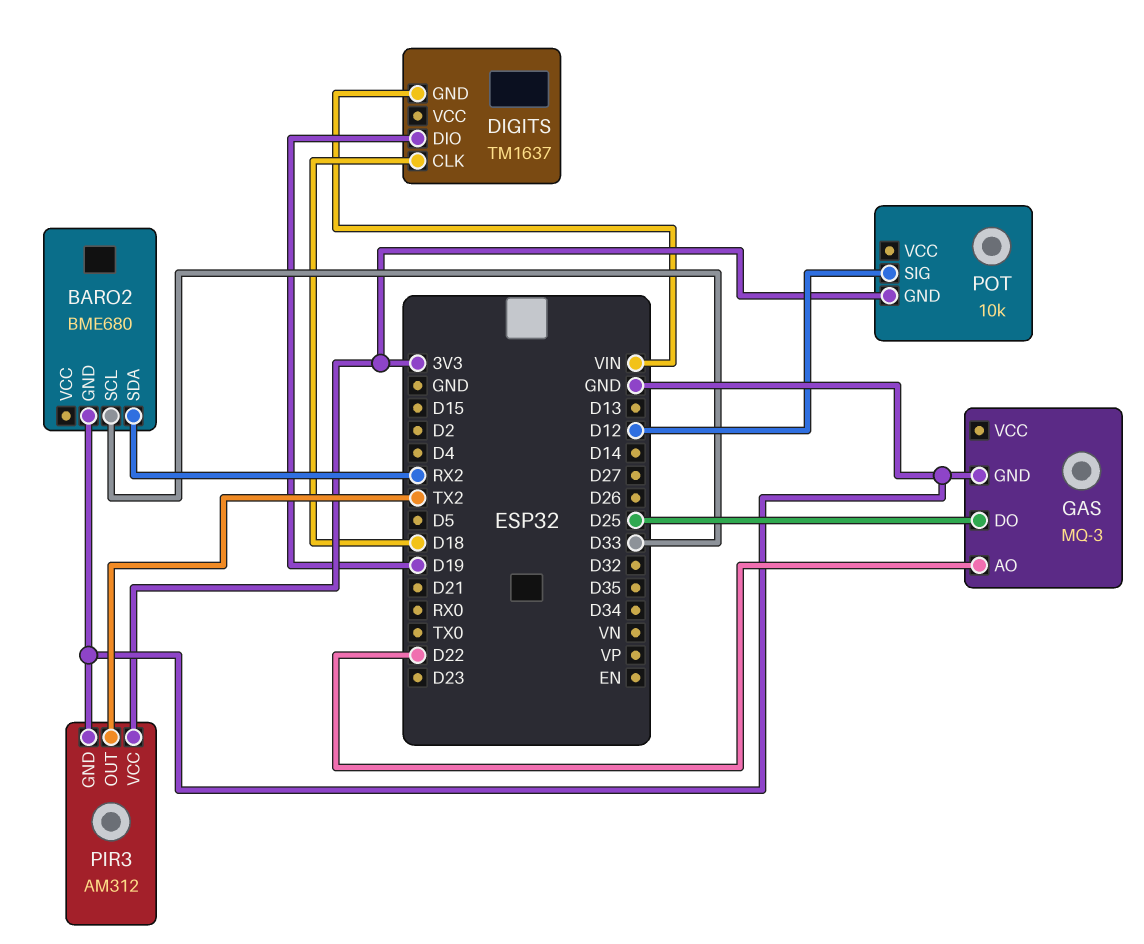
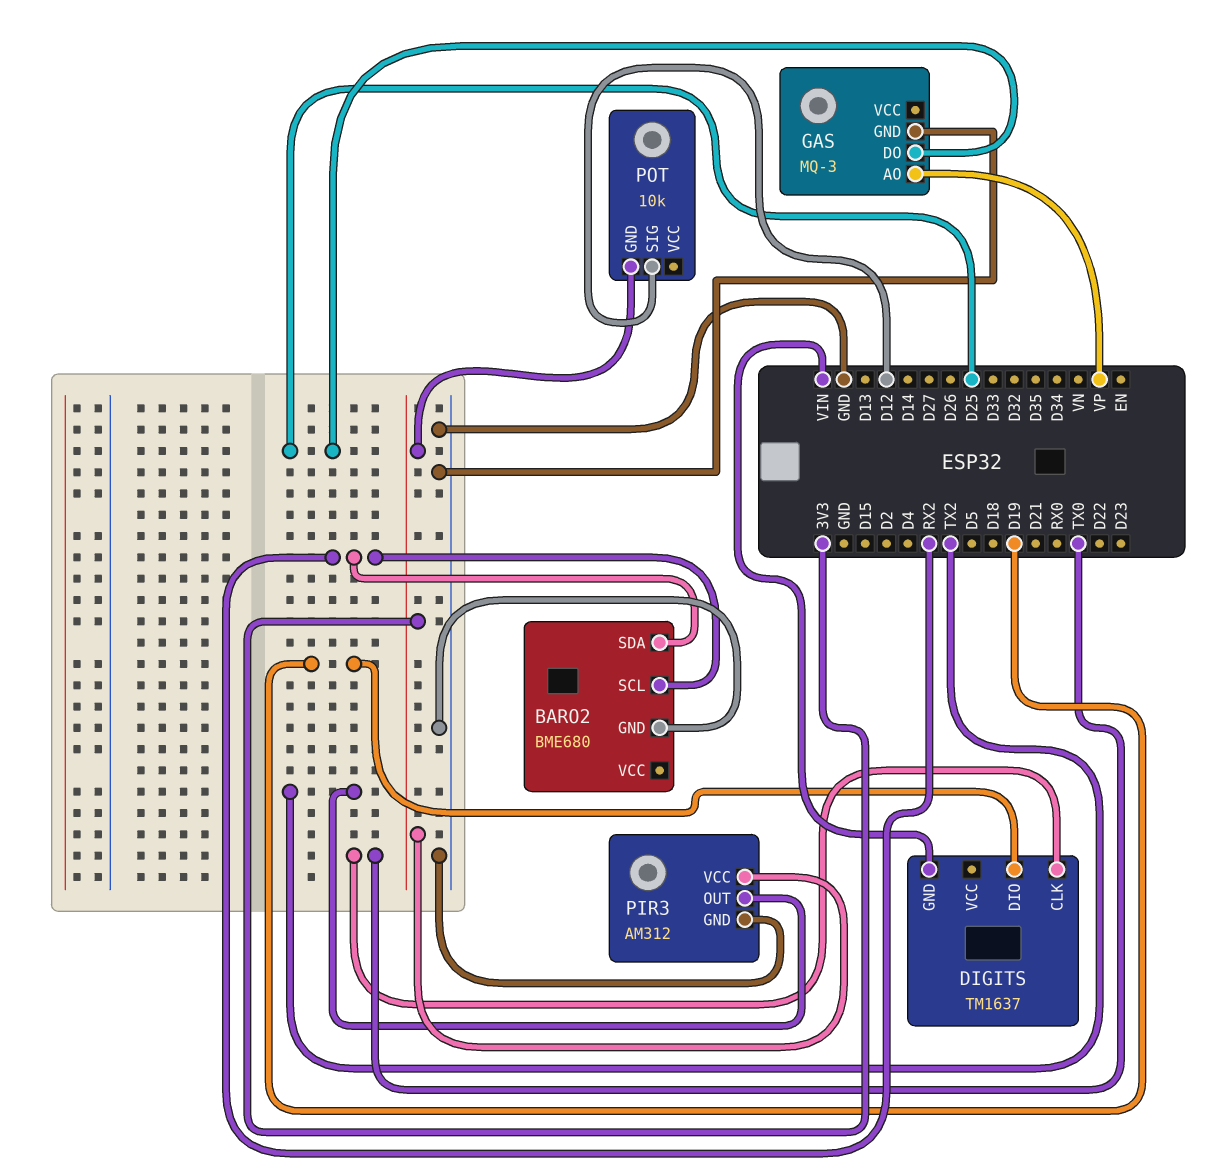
BARO2 pin SCL: D33 -> RX2
DIGITS pin CLK: D18 -> TX0
GAS pin AO: D22 -> VP

